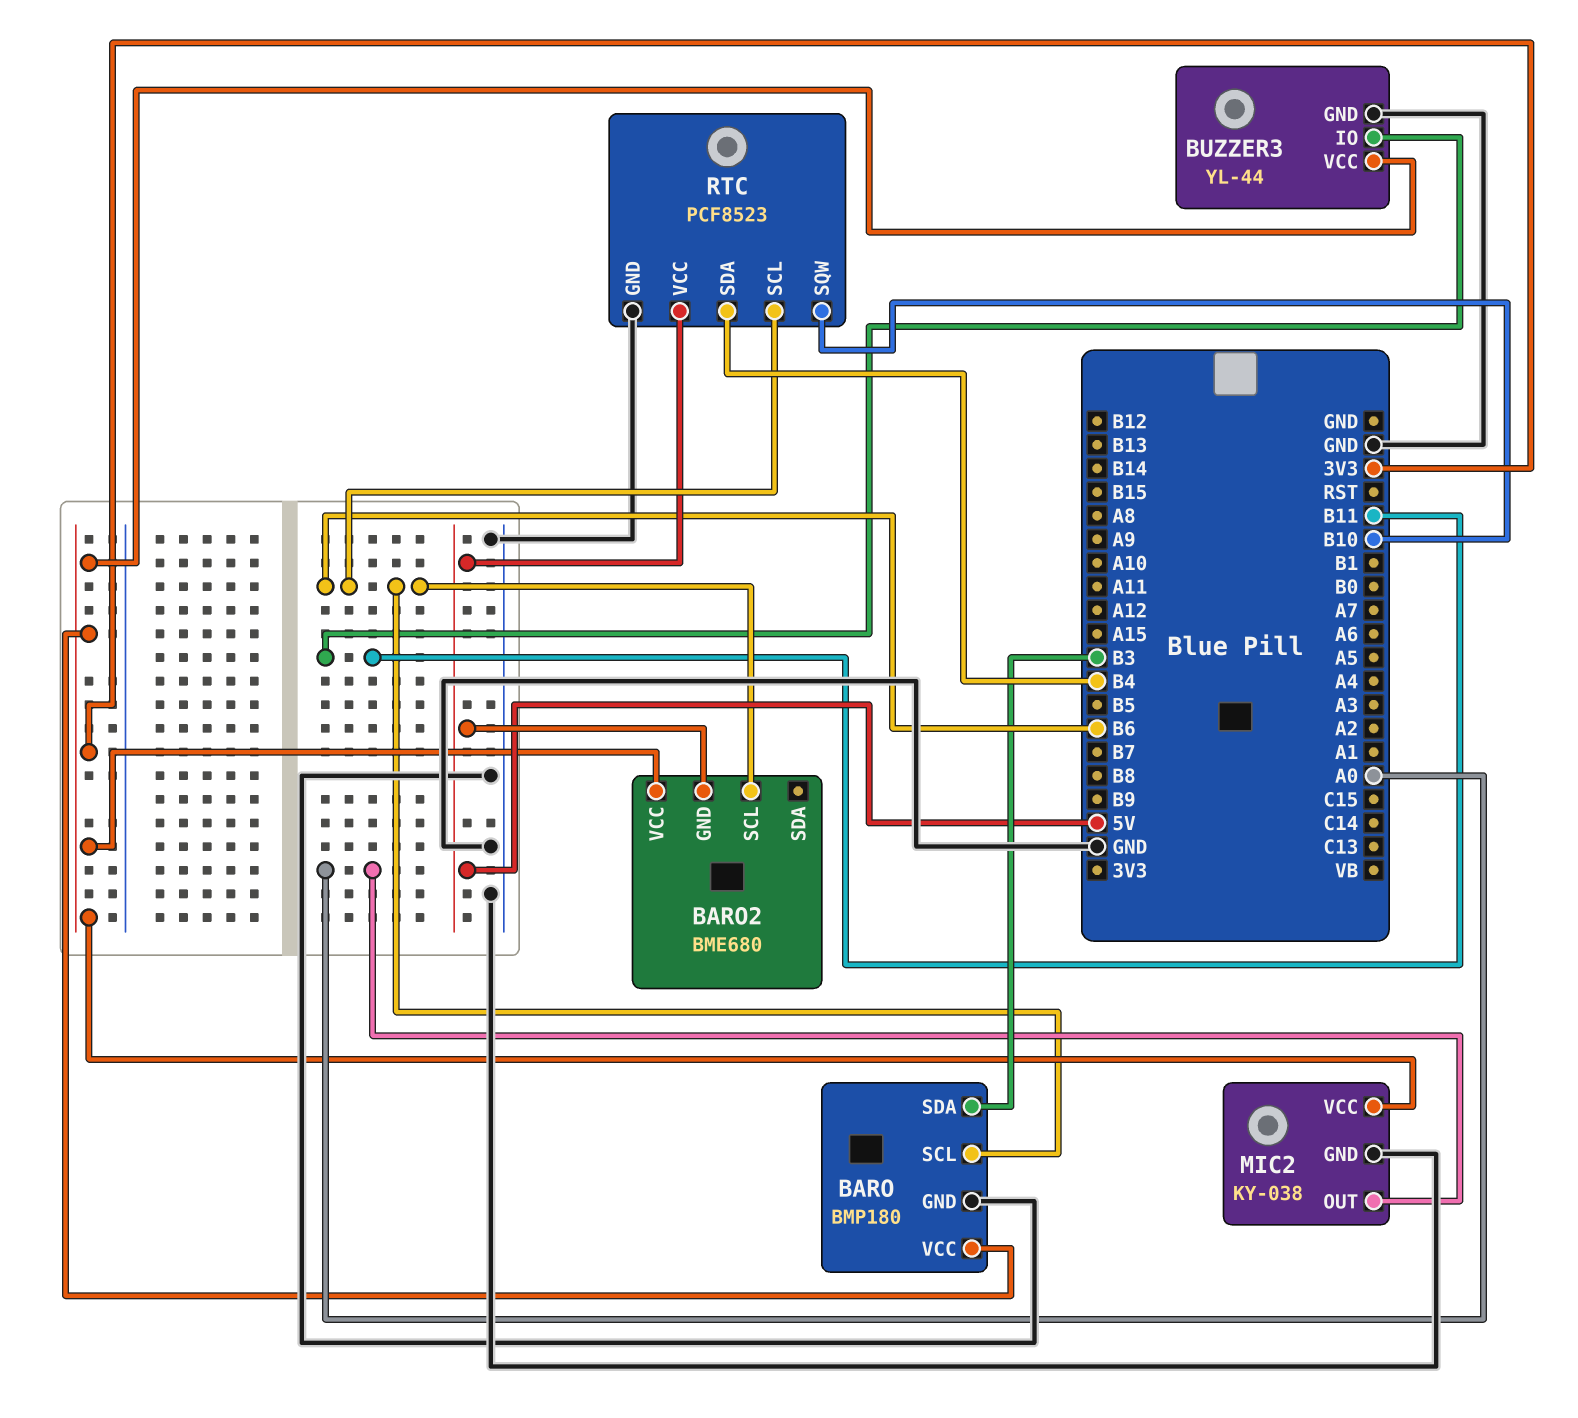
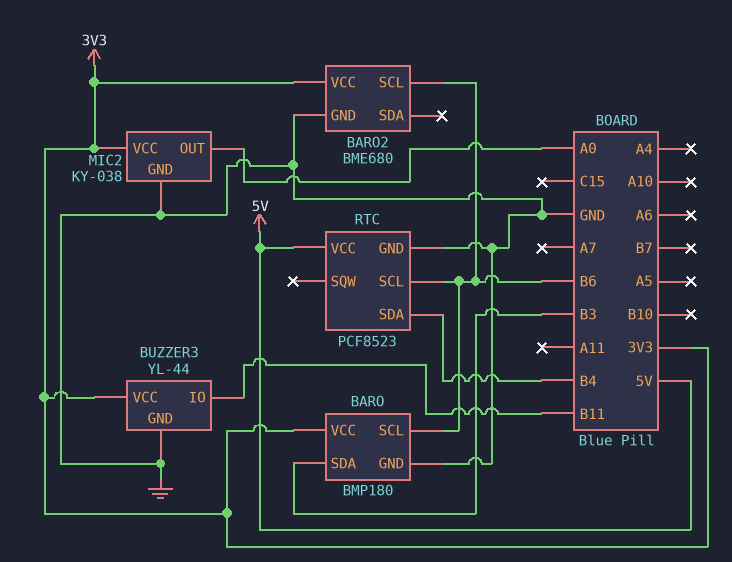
BARO2 pin GND: 5V -> GND
RTC pin SQW: B10 -> none

